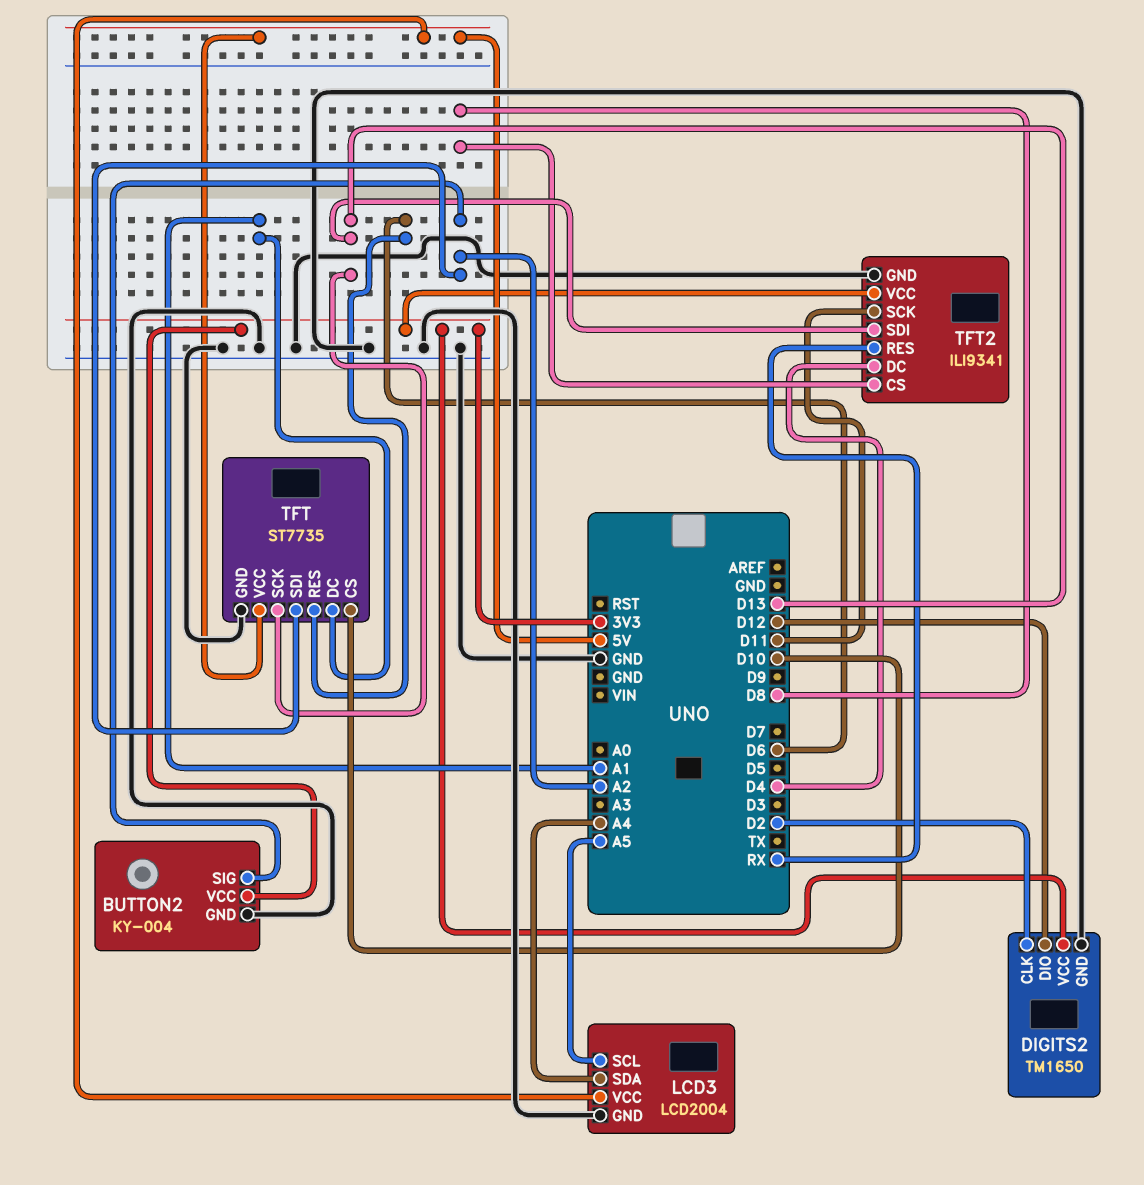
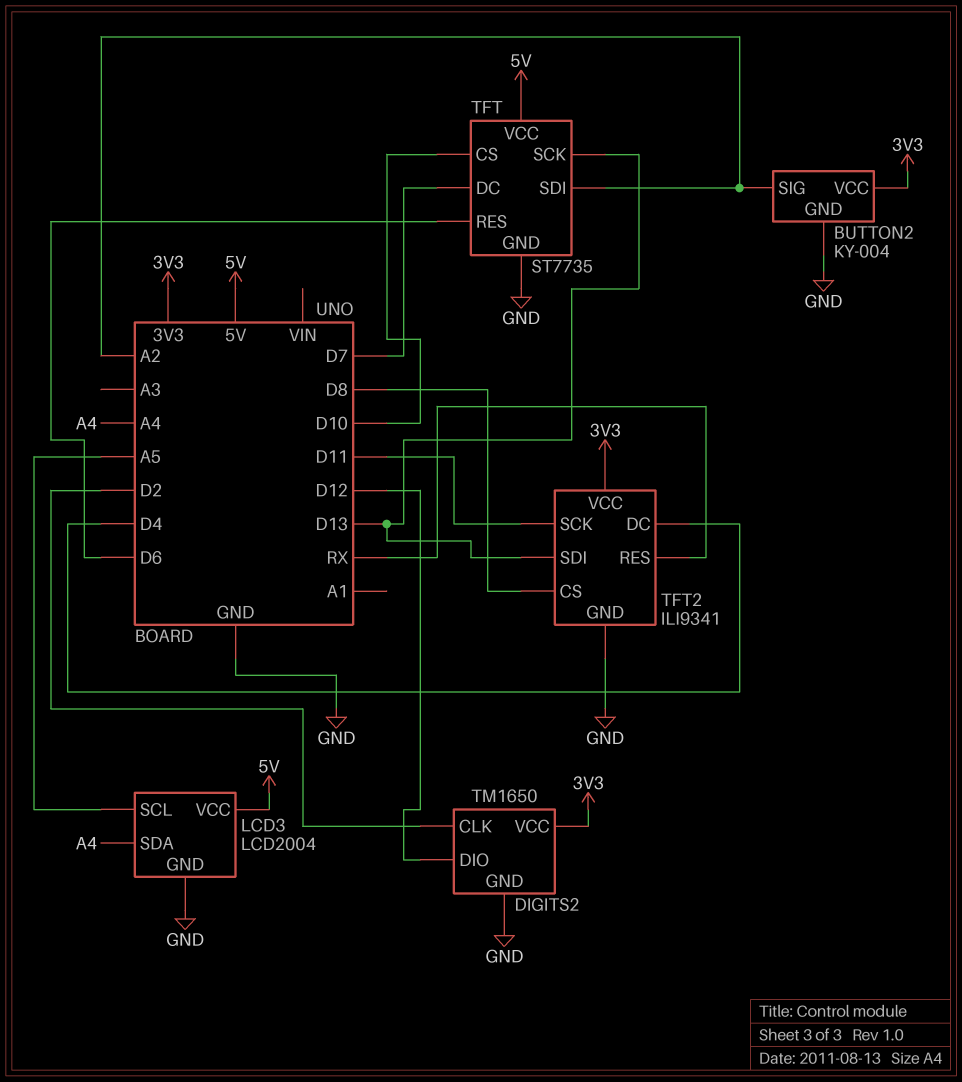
TFT pin DC: A1 -> D7

